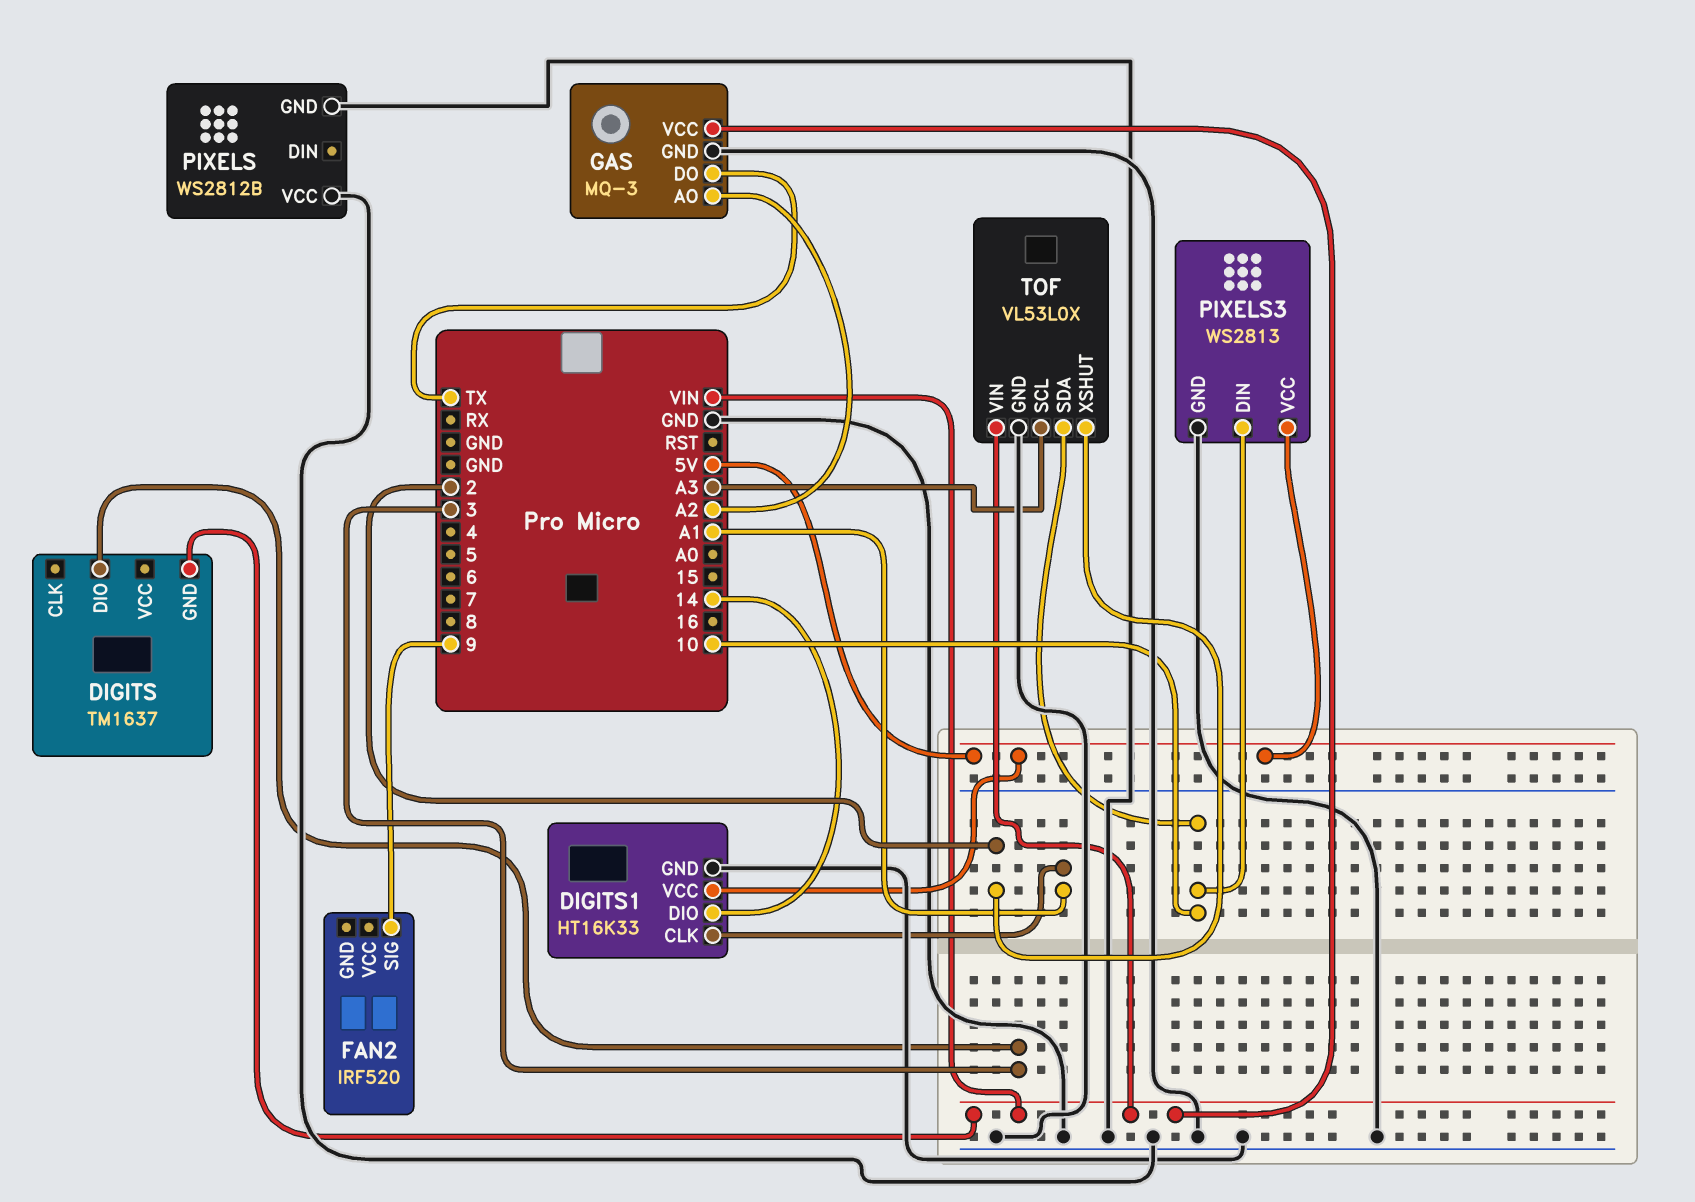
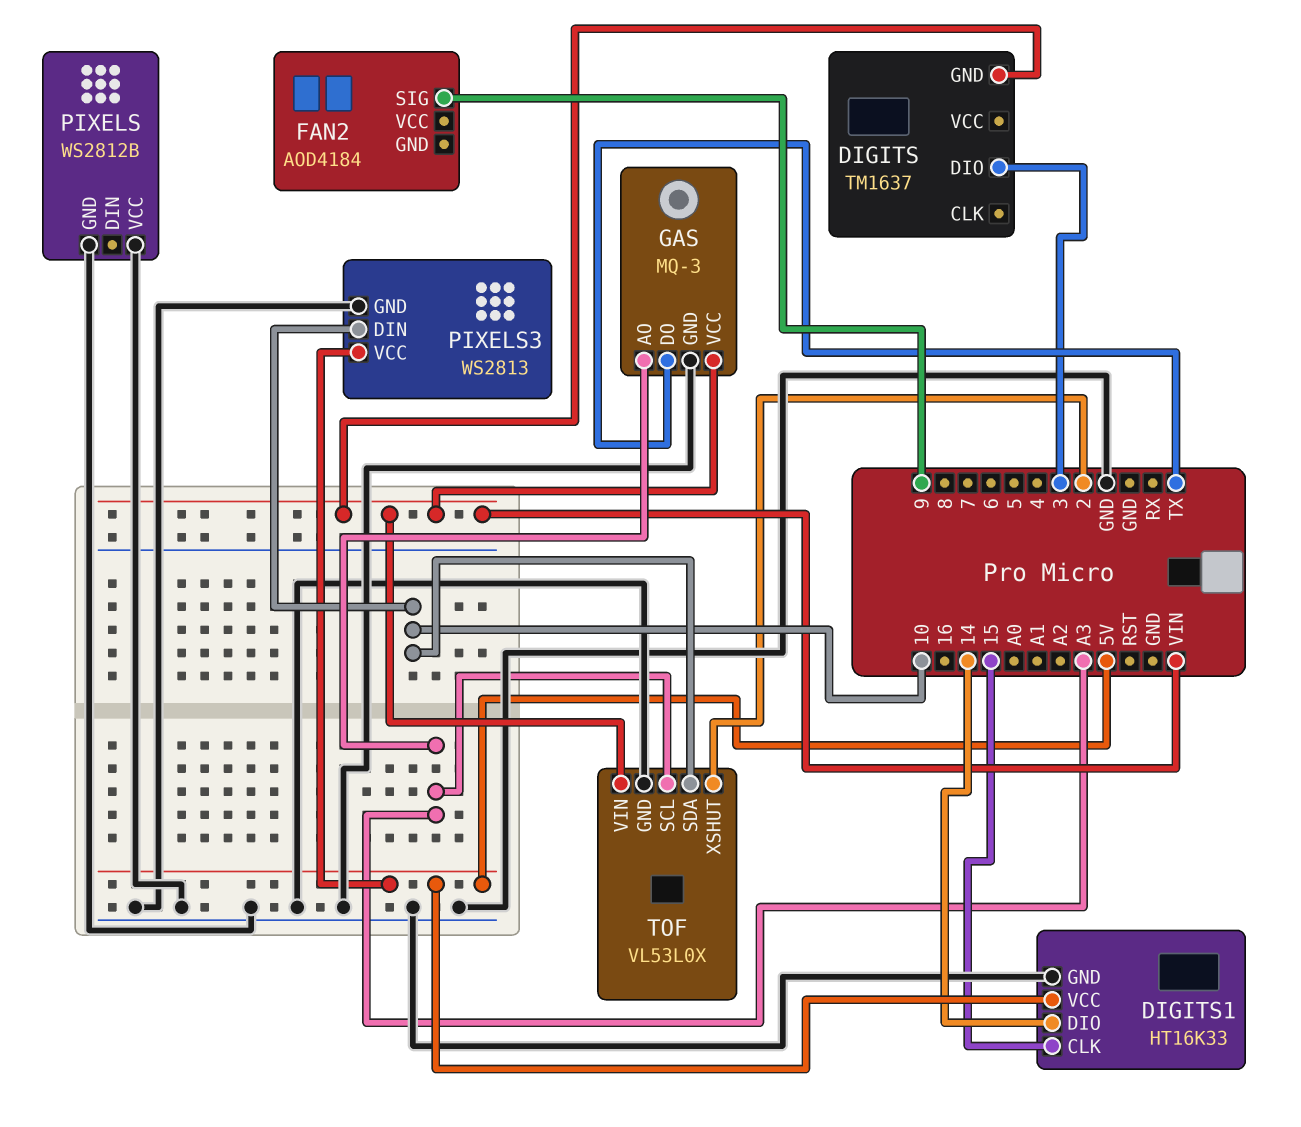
DIGITS1 pin CLK: A1 -> 15
FAN2: IRF520 -> AOD4184
GAS pin AO: A2 -> A3

